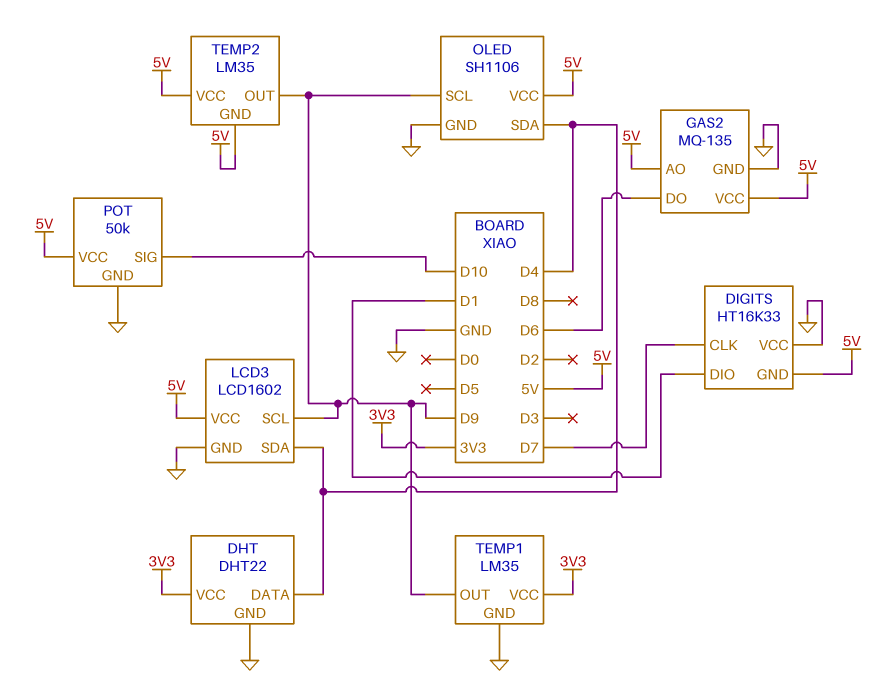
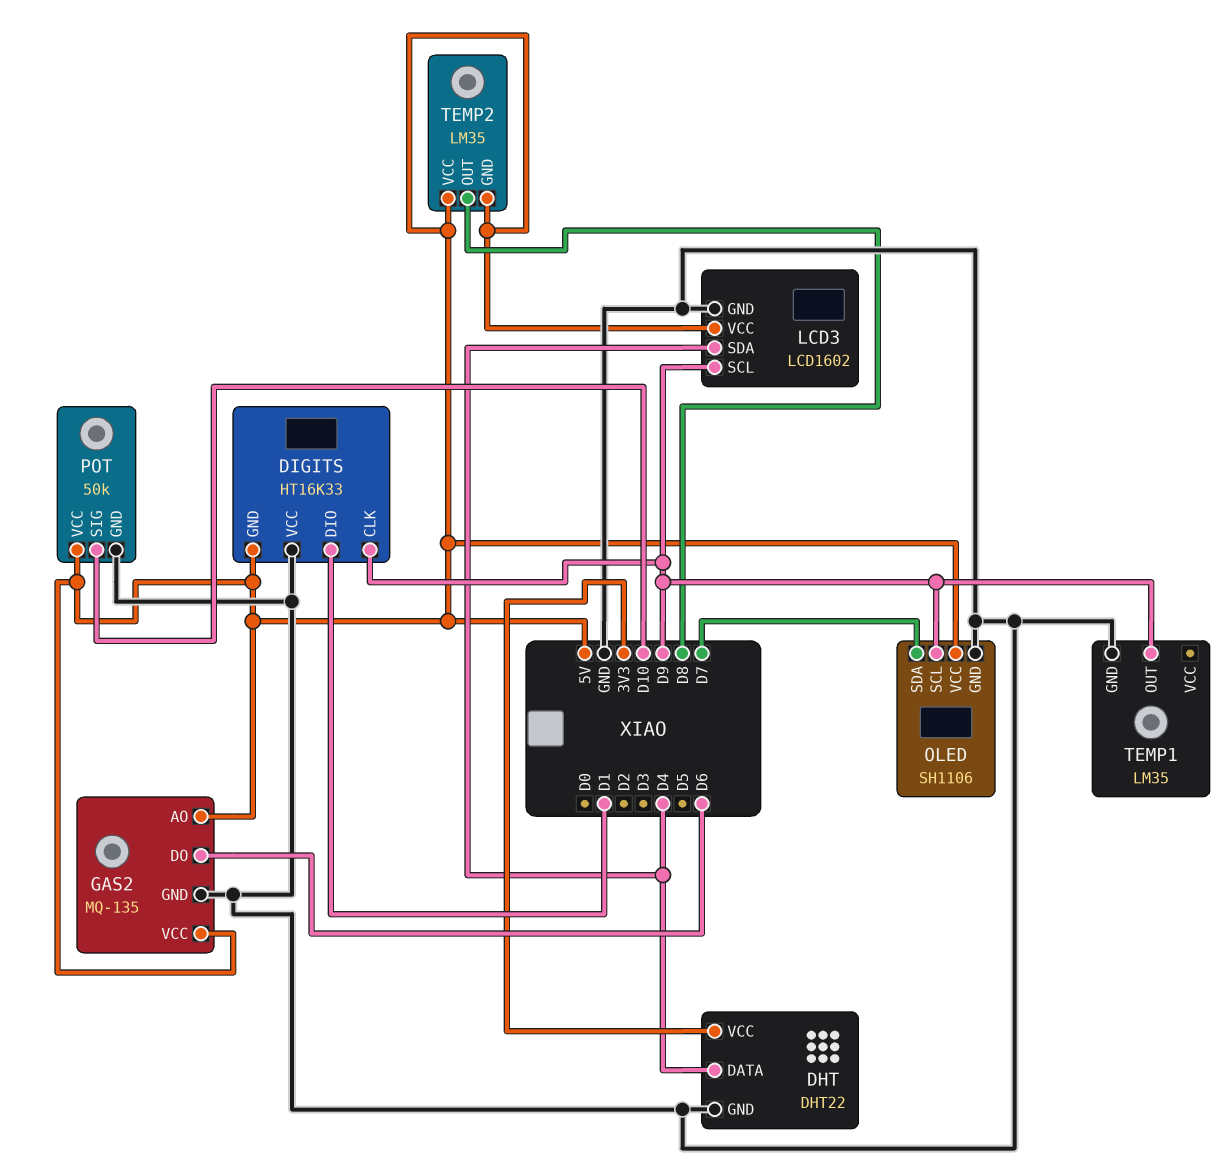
DIGITS pin CLK: D7 -> D9
OLED pin SDA: D4 -> D7
TEMP1 pin VCC: 3V3 -> none
TEMP2 pin OUT: D9 -> D8

